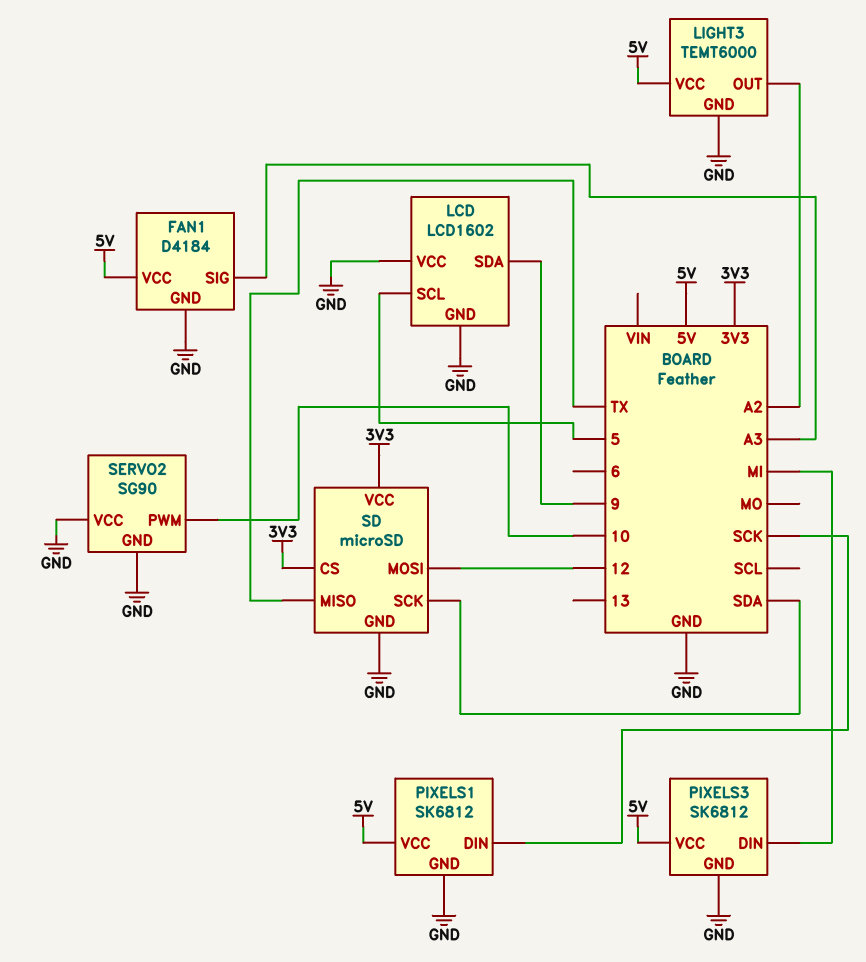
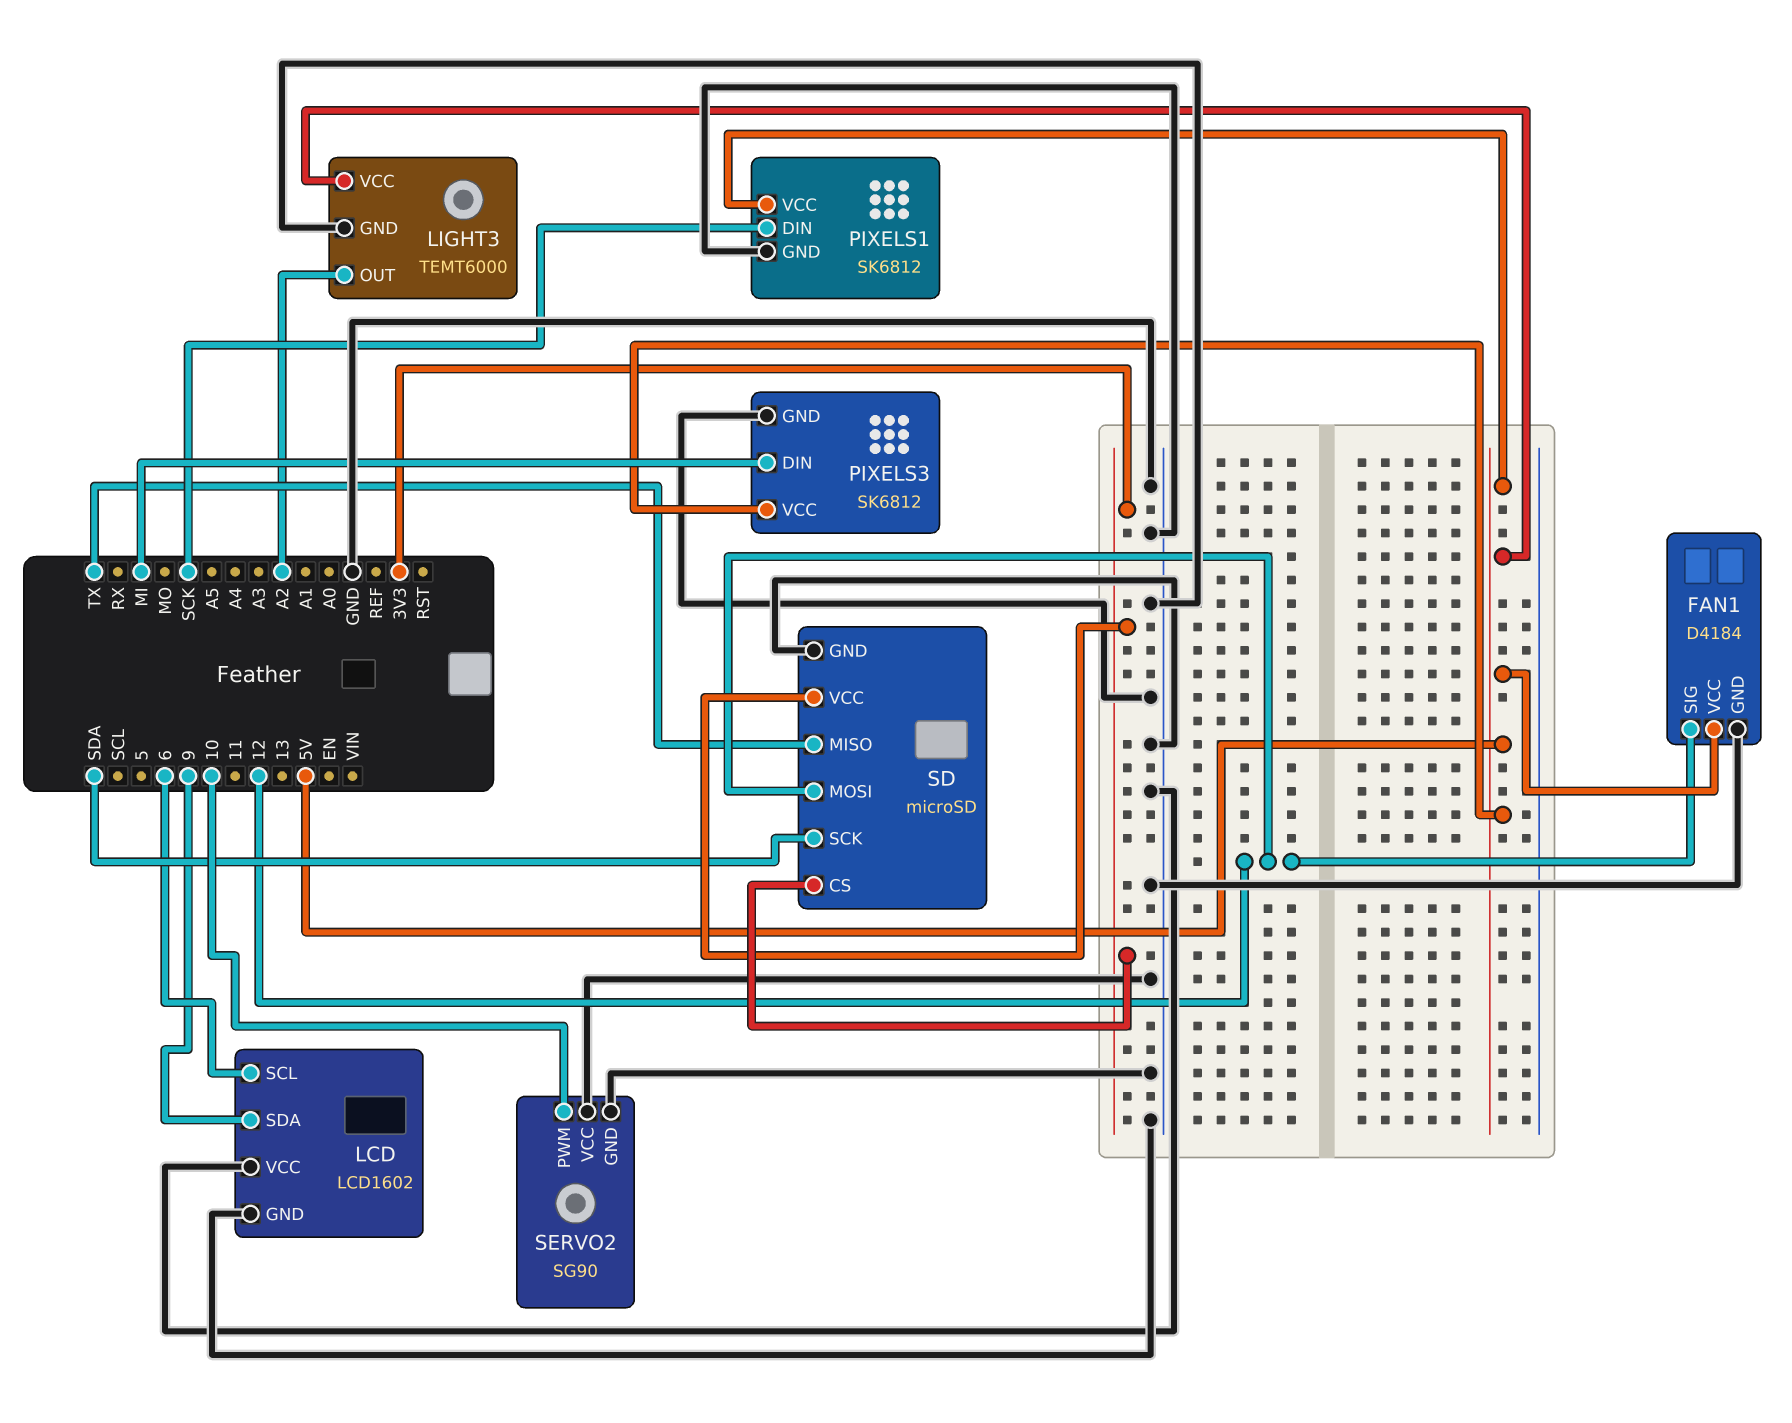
FAN1 pin SIG: A3 -> 12
LCD pin SCL: 5 -> 6

